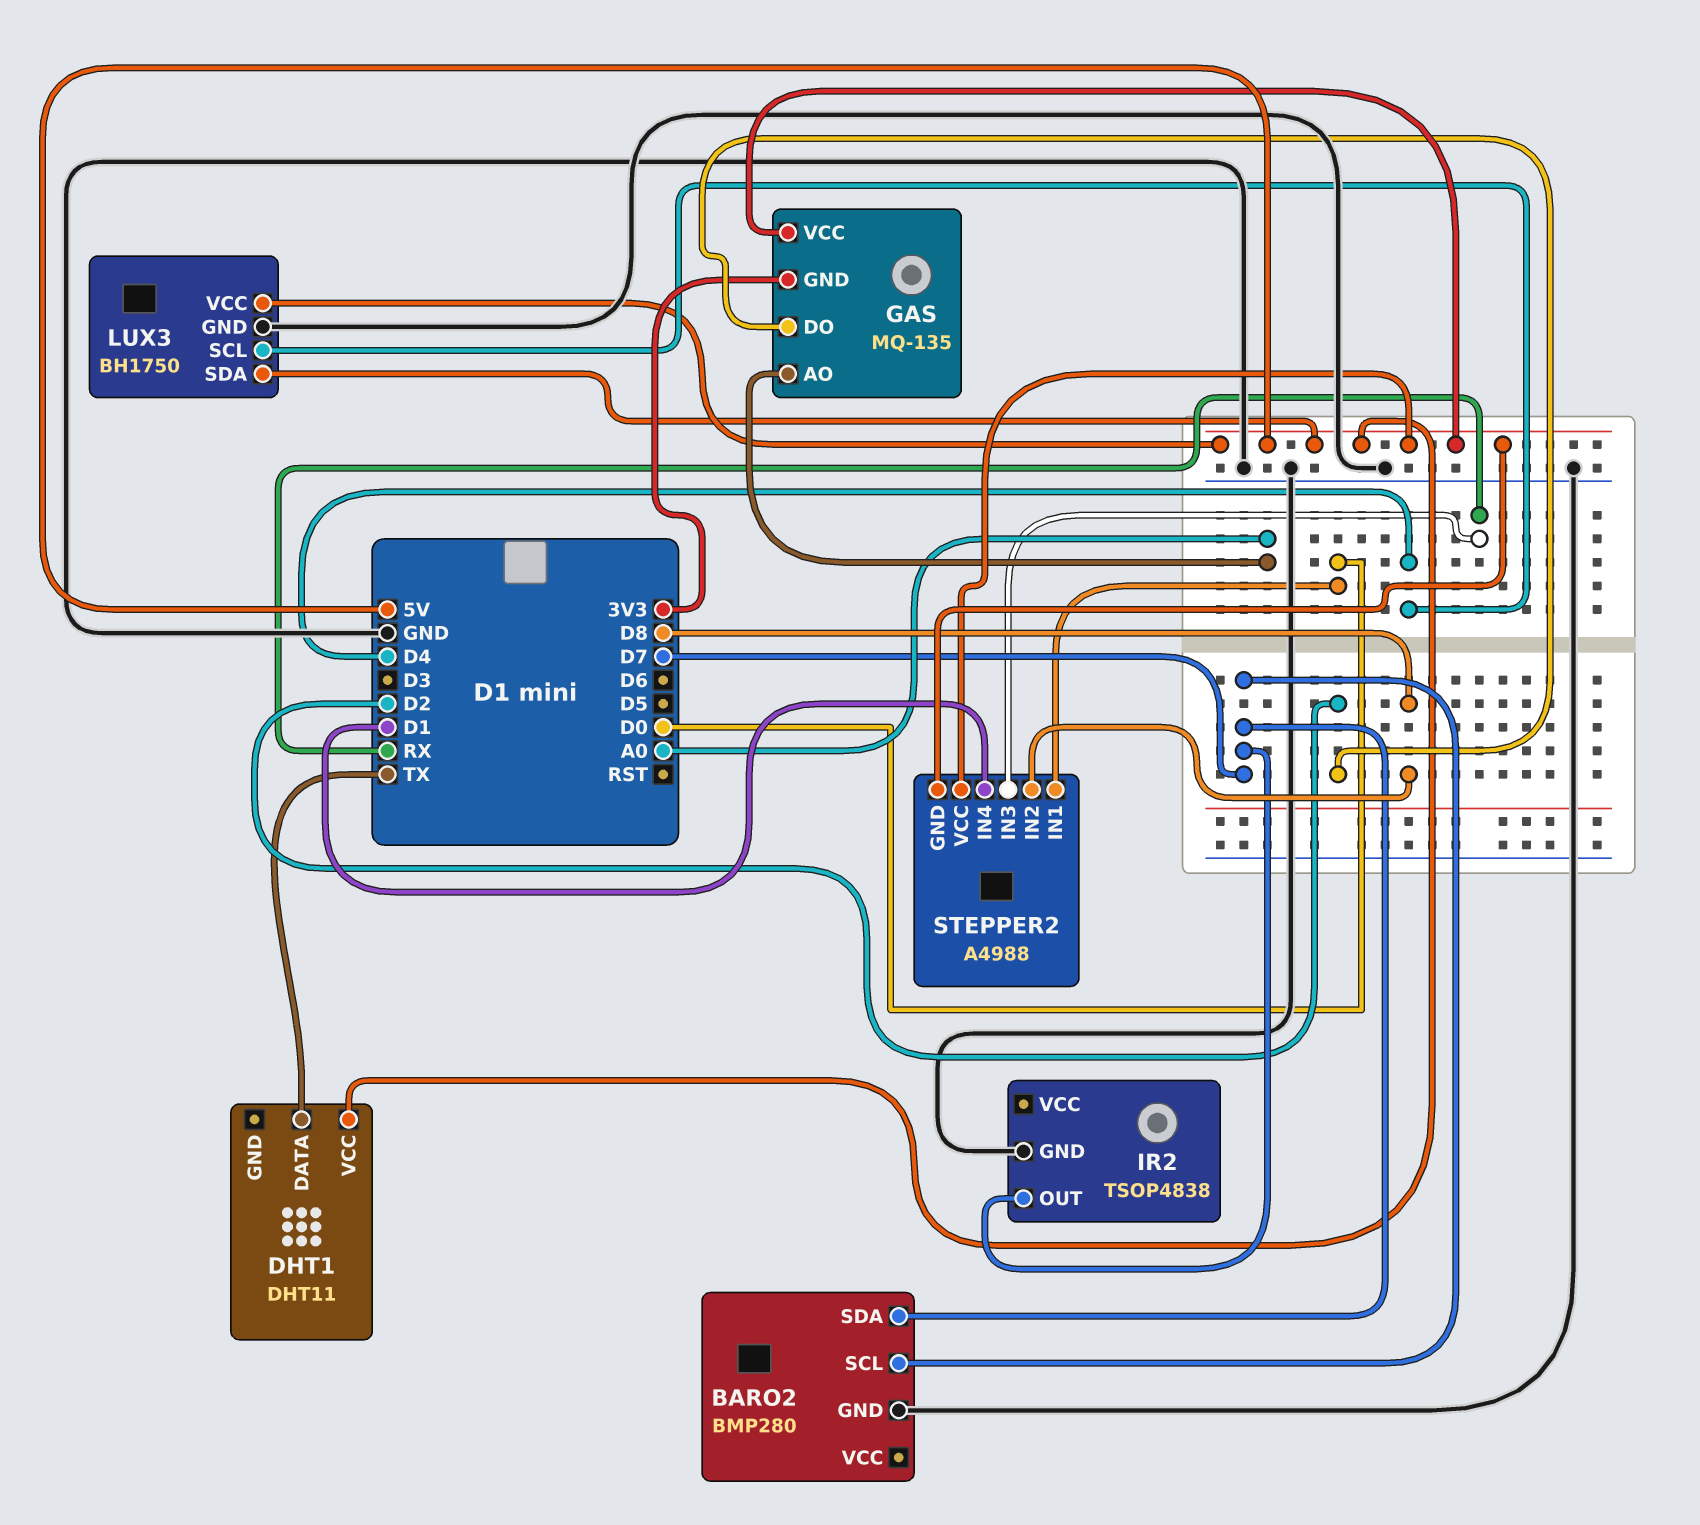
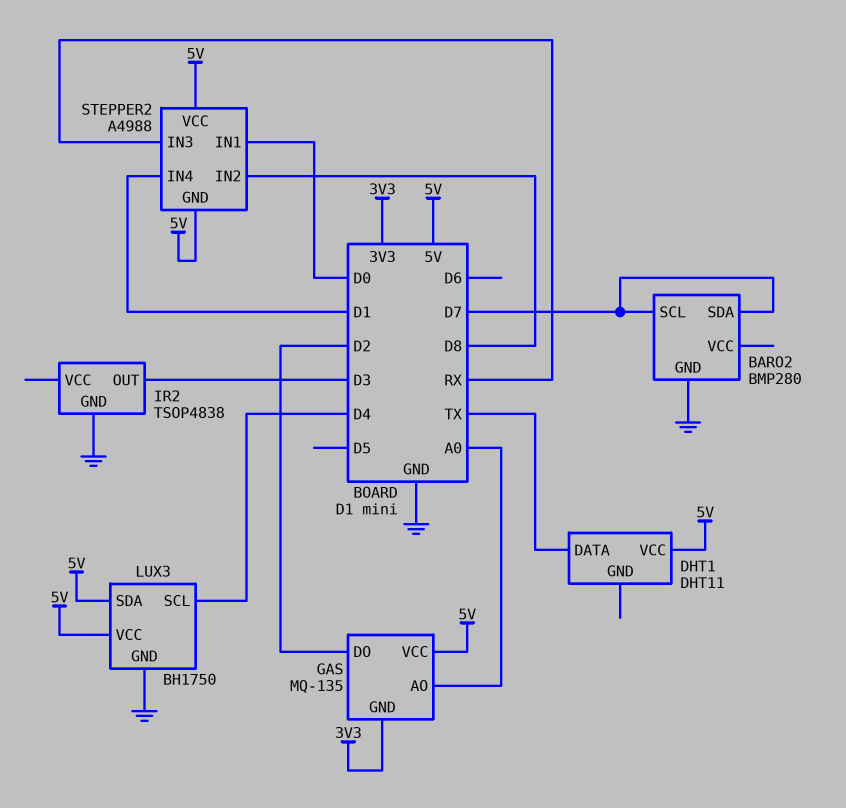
IR2 pin OUT: D7 -> D3

